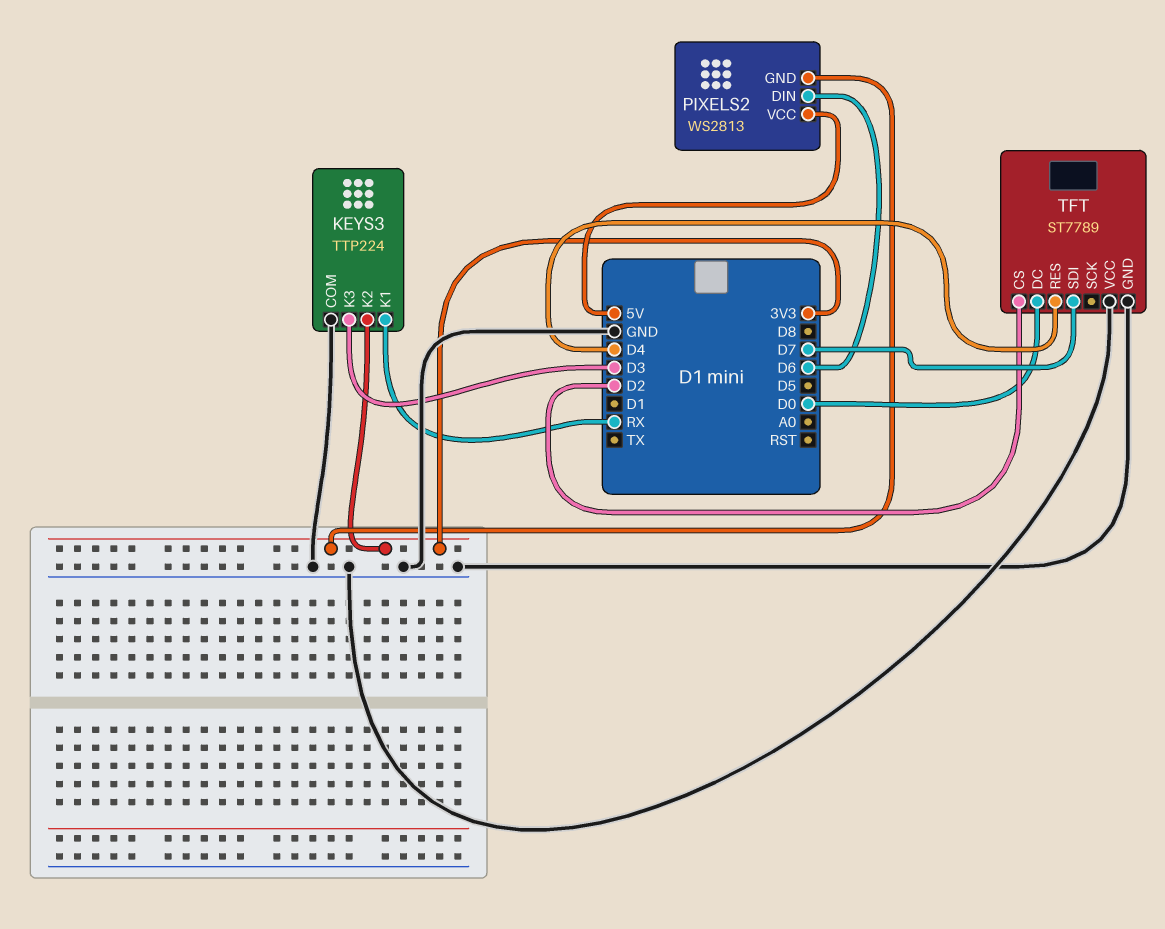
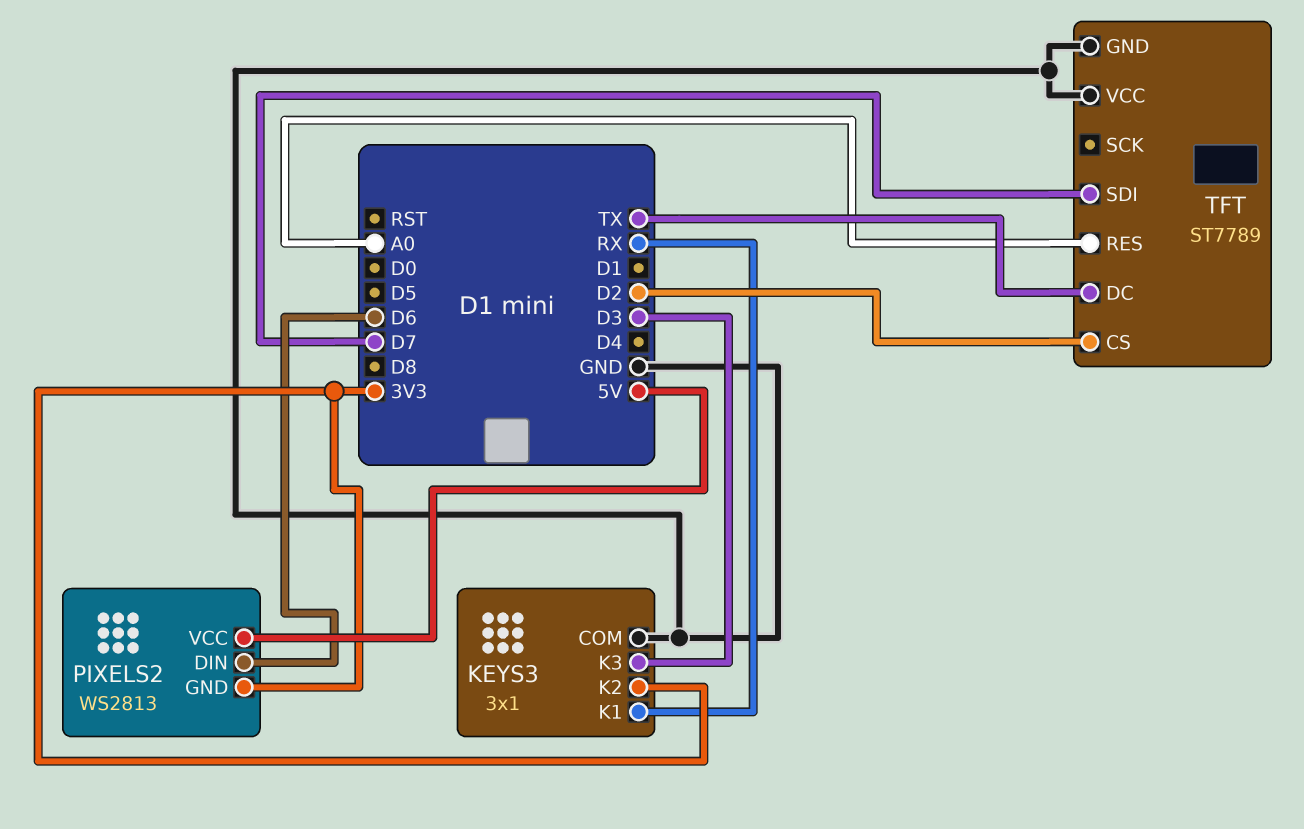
KEYS3: TTP224 -> 3x1
TFT pin DC: D0 -> TX
TFT pin RES: D4 -> A0

